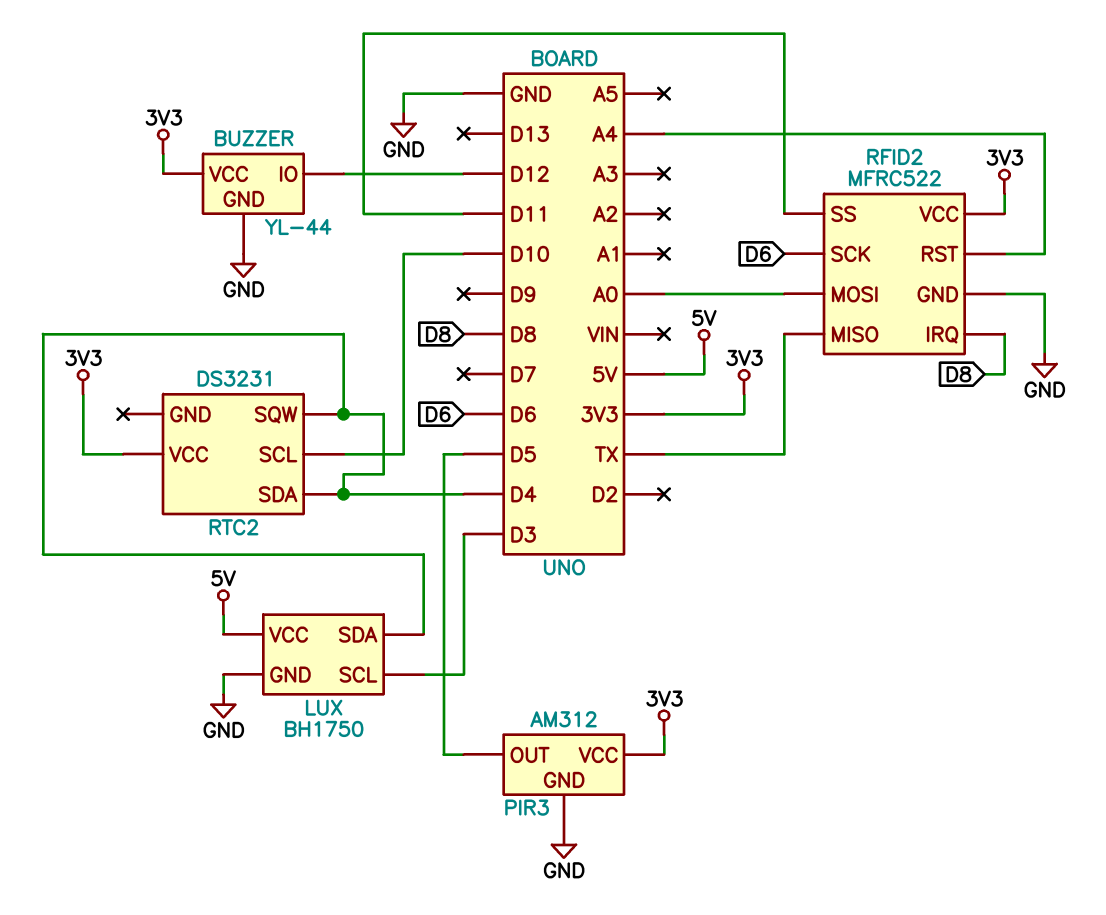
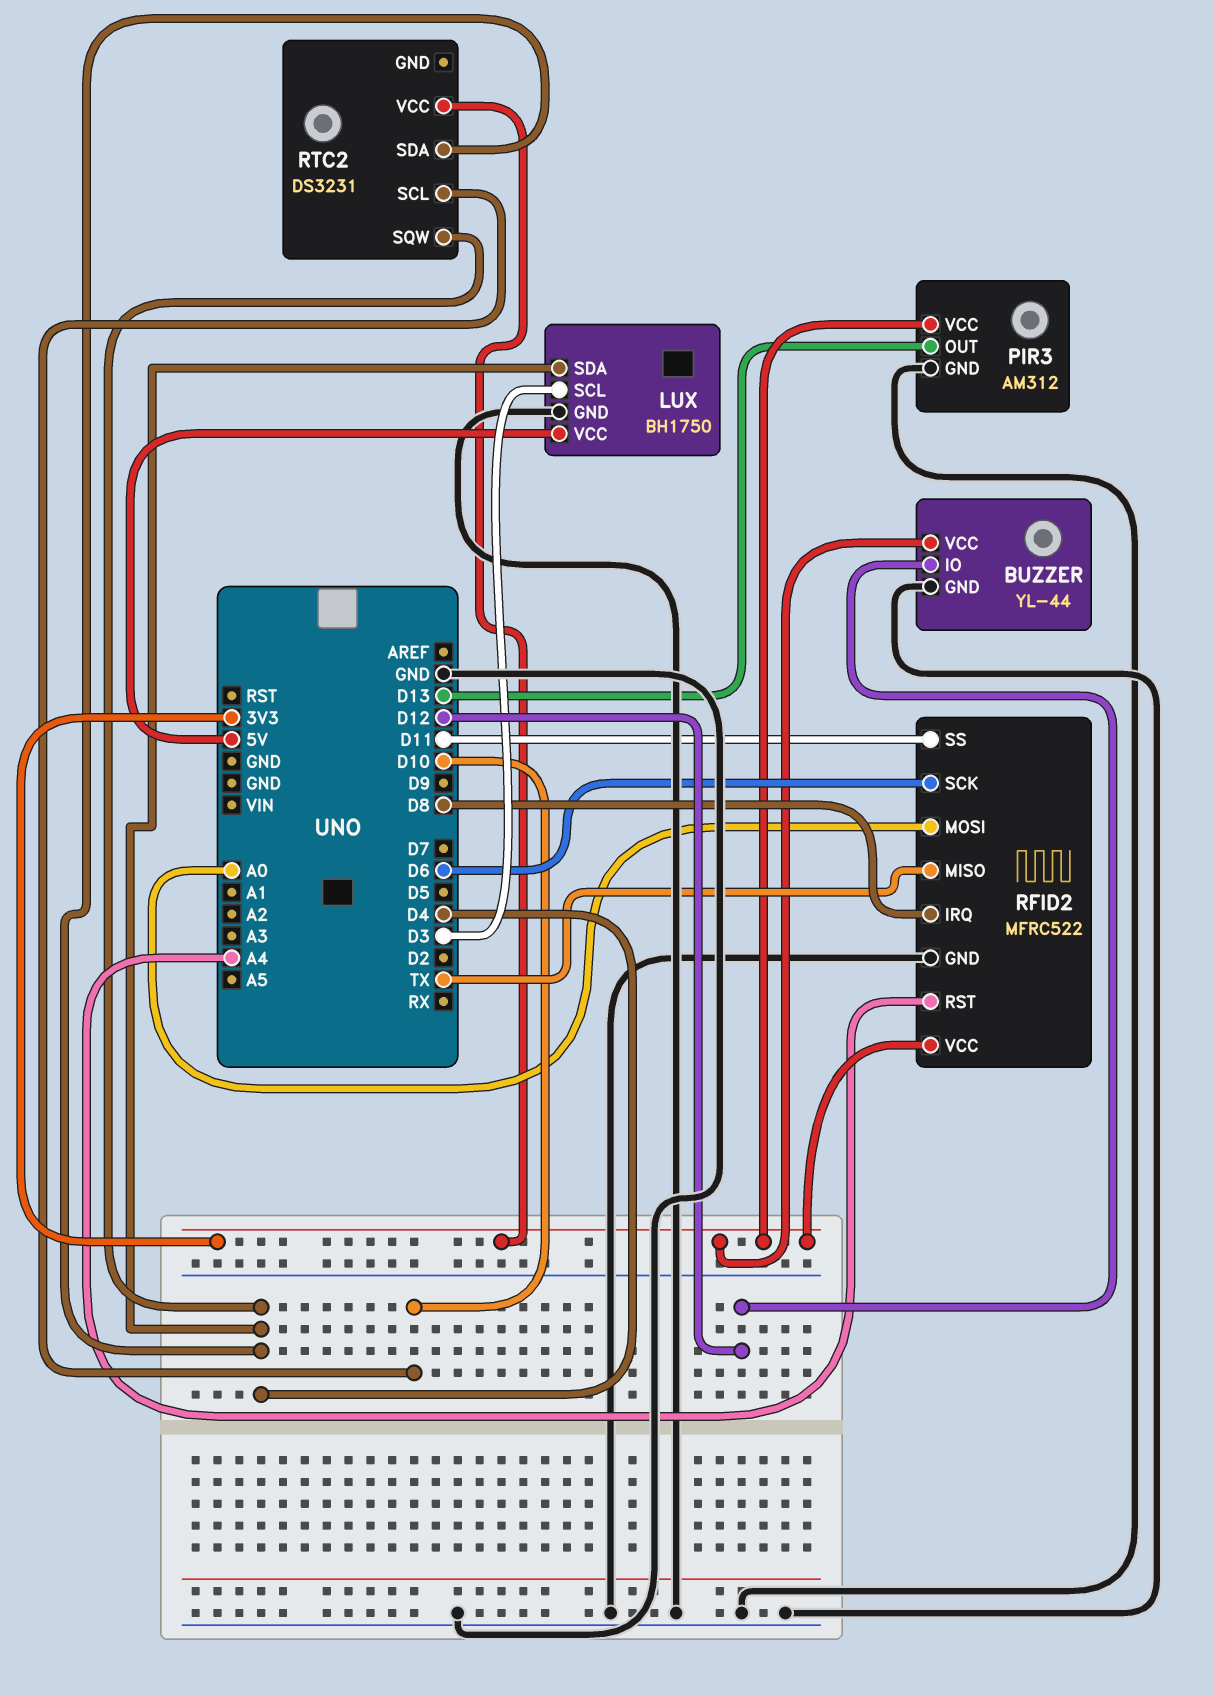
PIR3 pin OUT: D5 -> D13

